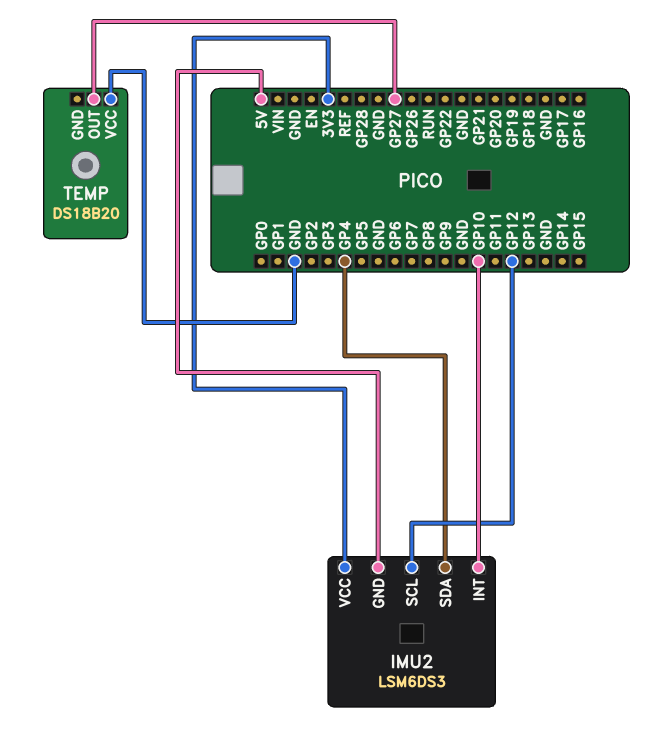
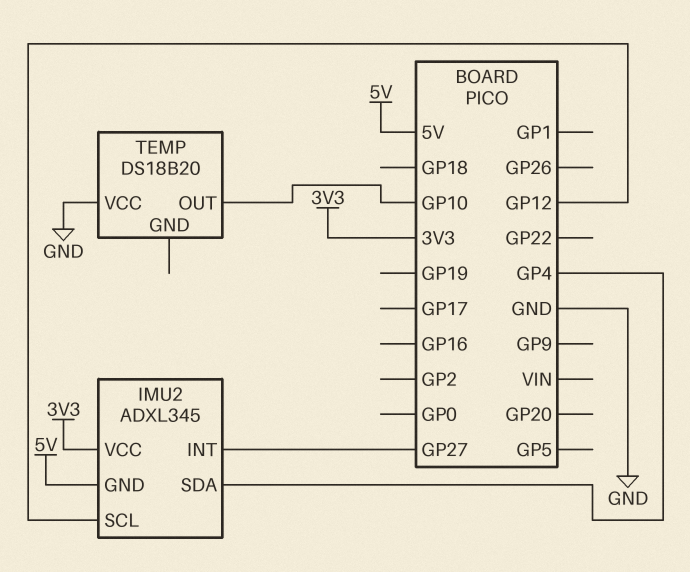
IMU2: LSM6DS3 -> ADXL345
IMU2 pin INT: GP10 -> GP27
TEMP pin OUT: GP27 -> GP10

